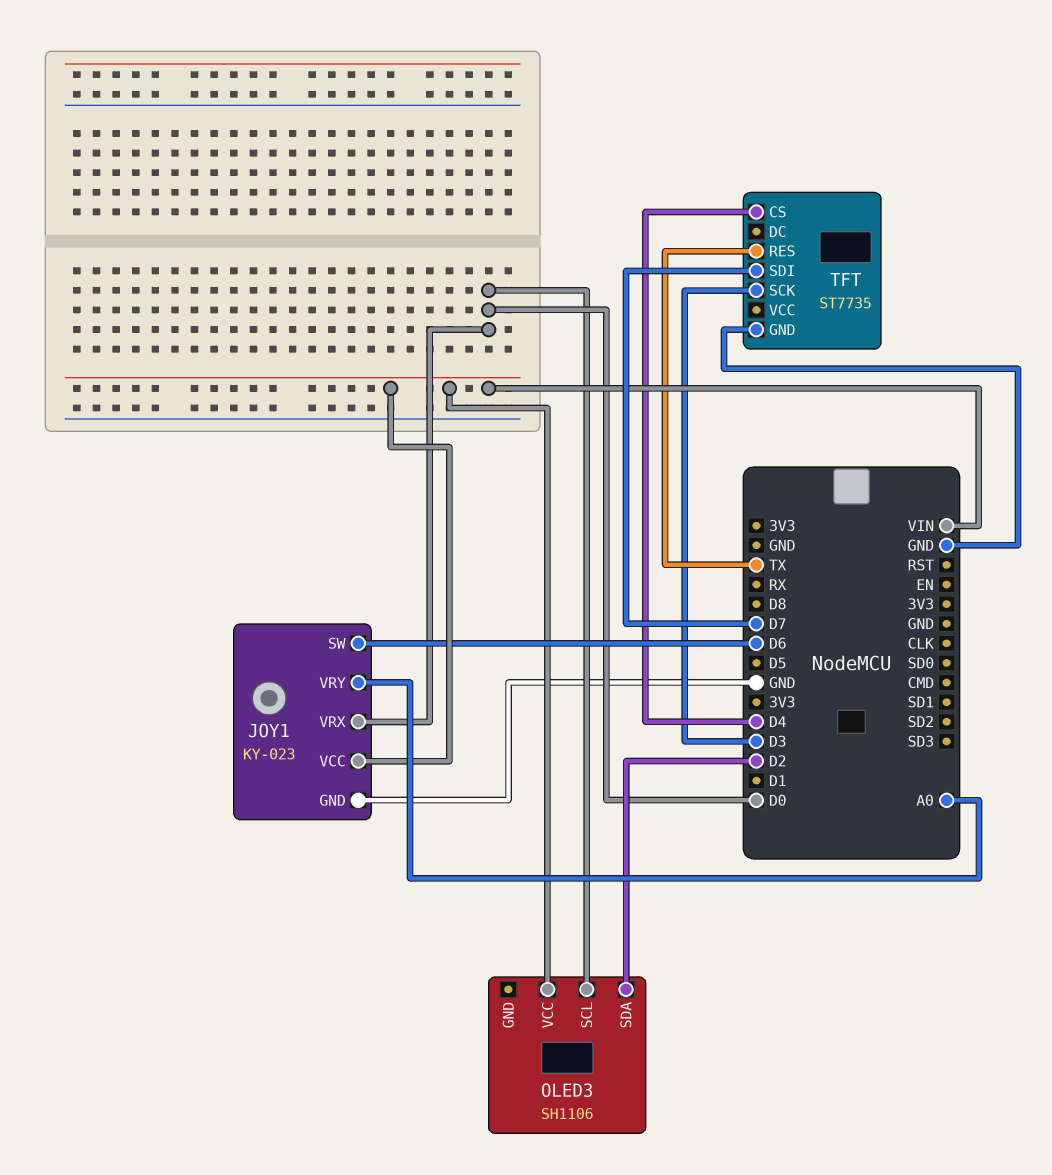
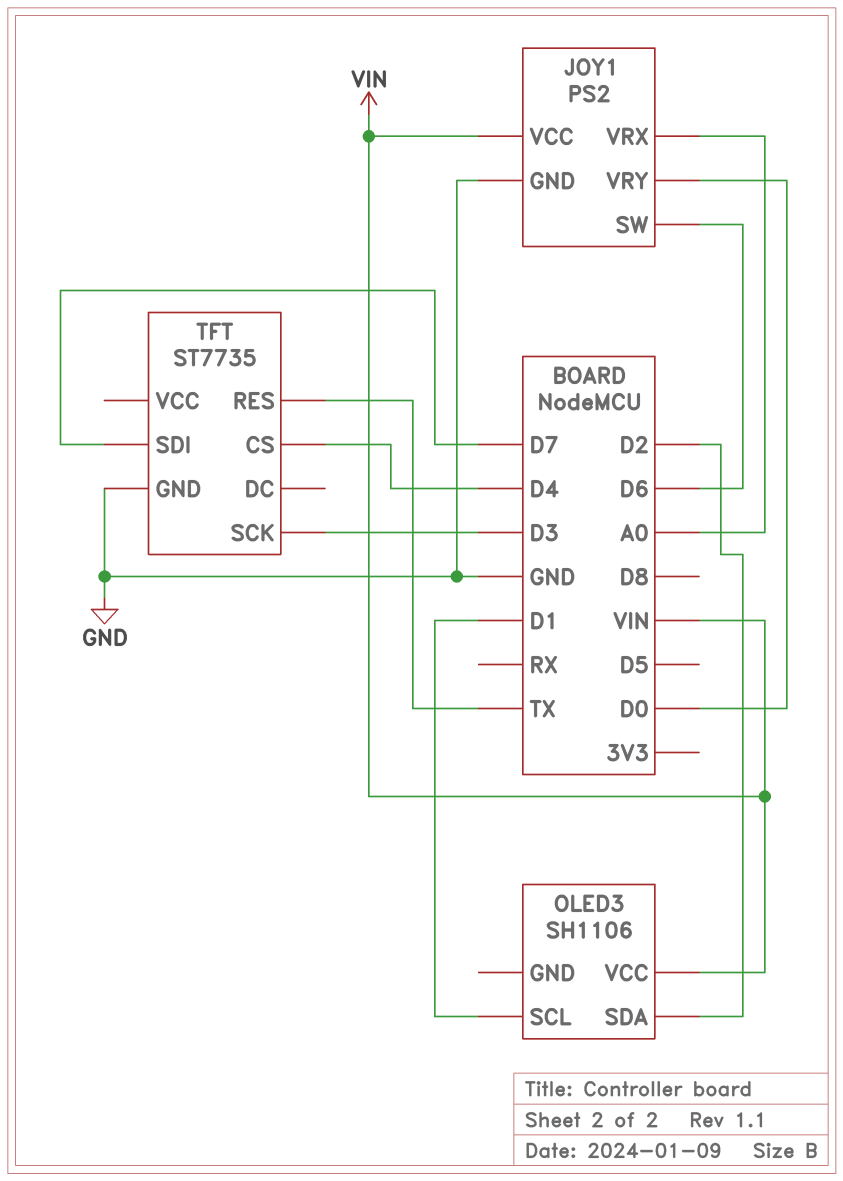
JOY1: KY-023 -> PS2
JOY1 pin VRX: D0 -> A0
JOY1 pin VRY: A0 -> D0
OLED3 pin SCL: D0 -> D1

